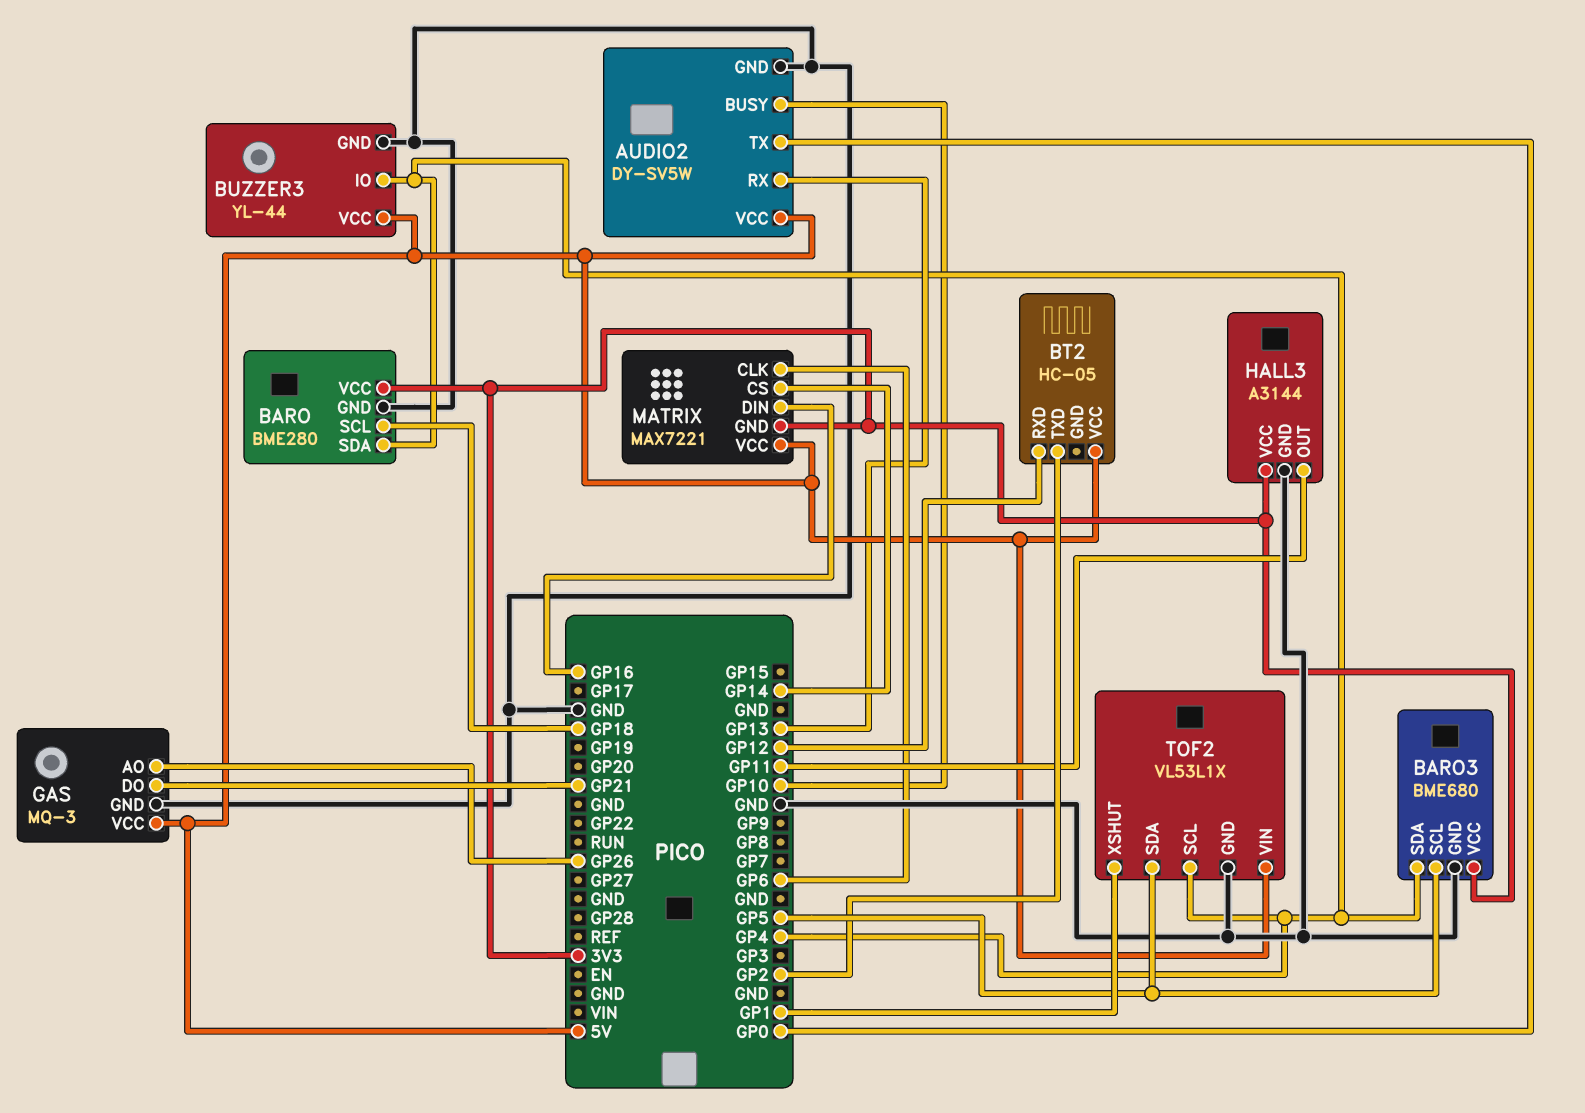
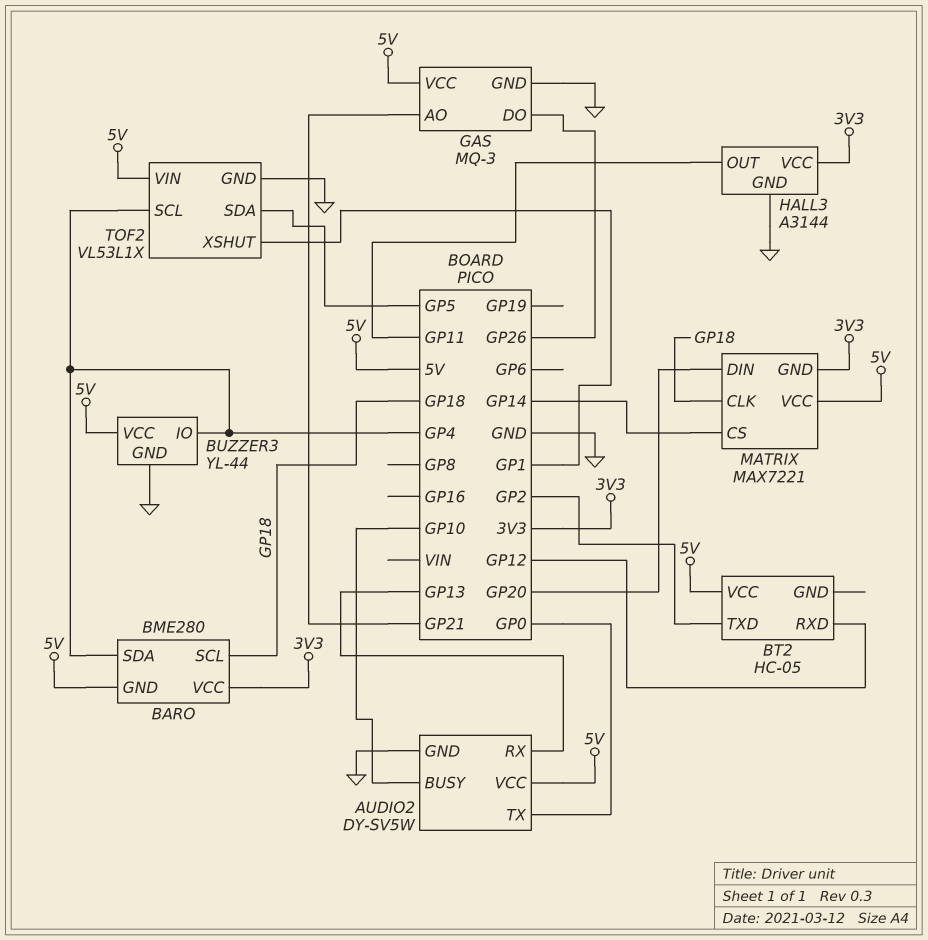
BARO pin GND: GND -> 5V
BARO3: BME680 -> none
BARO3 pin GND: GND -> none
BARO3 pin SCL: GP5 -> none
BARO3 pin SDA: GP4 -> none
BARO3 pin VCC: 3V3 -> none
GAS pin AO: GP26 -> GP21
GAS pin DO: GP21 -> GP26
MATRIX pin CLK: GP6 -> GP18
MATRIX pin DIN: GP16 -> GP20

